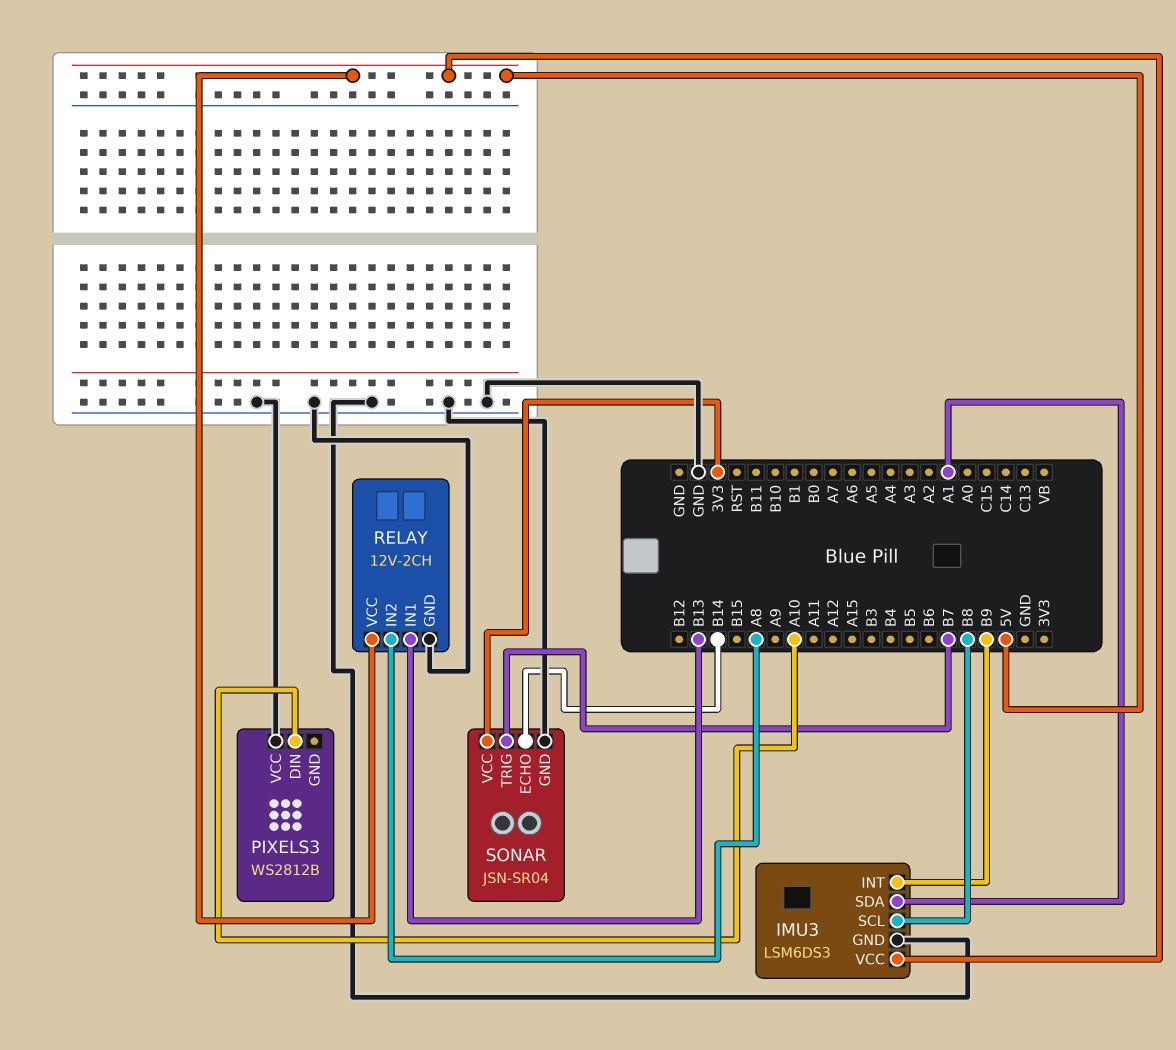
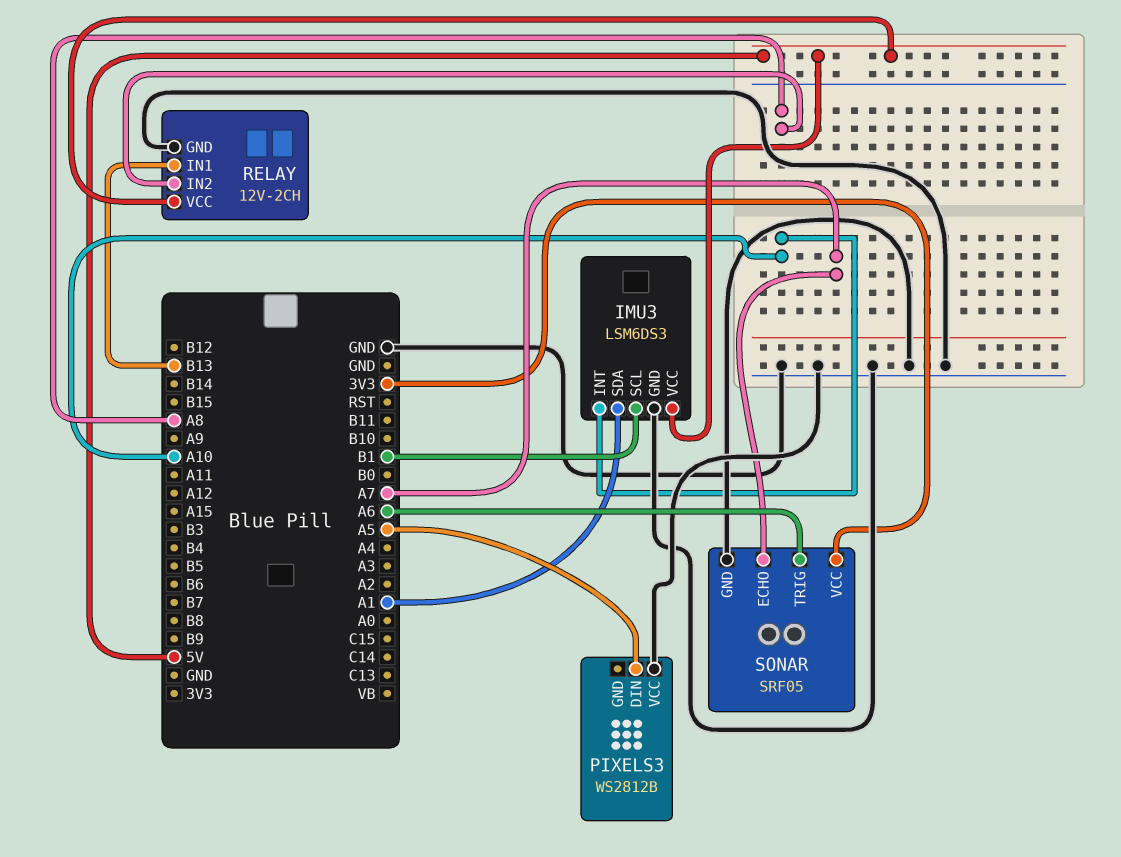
IMU3 pin INT: B9 -> A10
IMU3 pin SCL: B8 -> B1
PIXELS3 pin DIN: A10 -> A5
SONAR: JSN-SR04 -> SRF05
SONAR pin ECHO: B14 -> A7
SONAR pin TRIG: B7 -> A6

